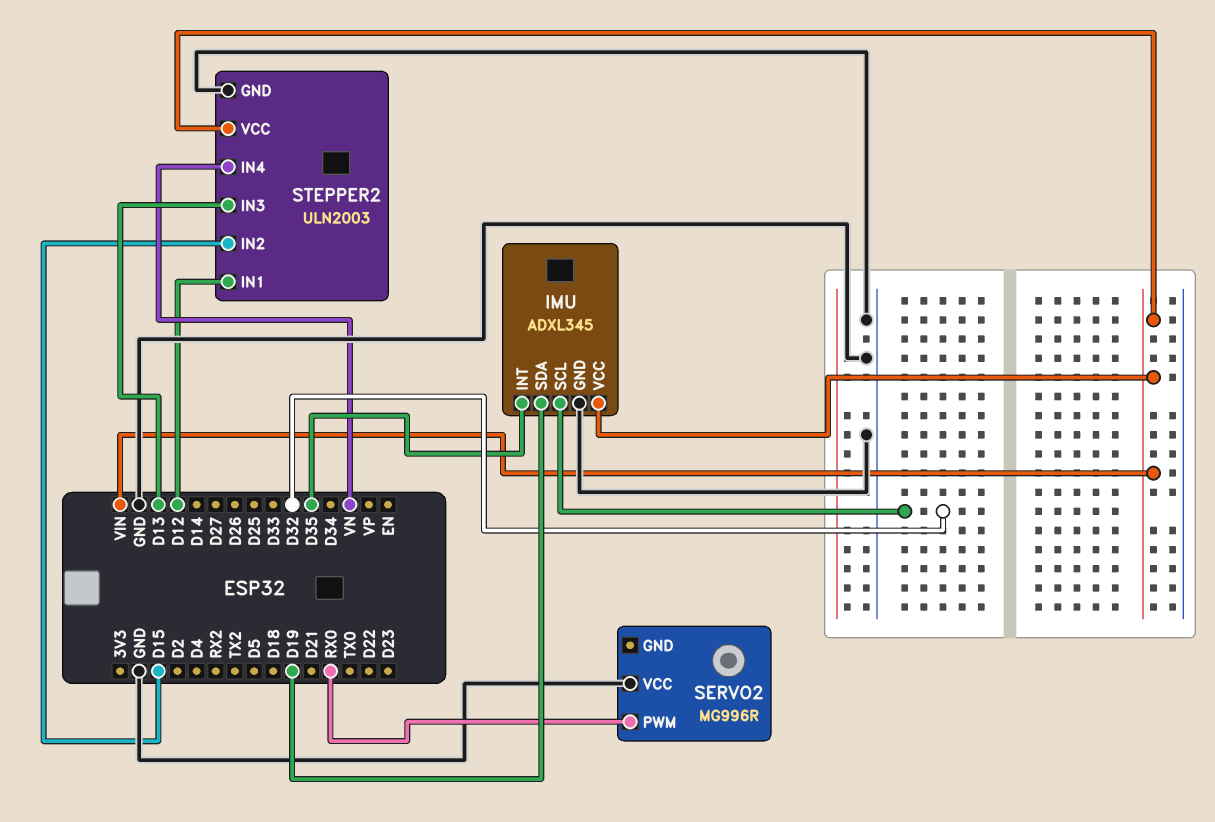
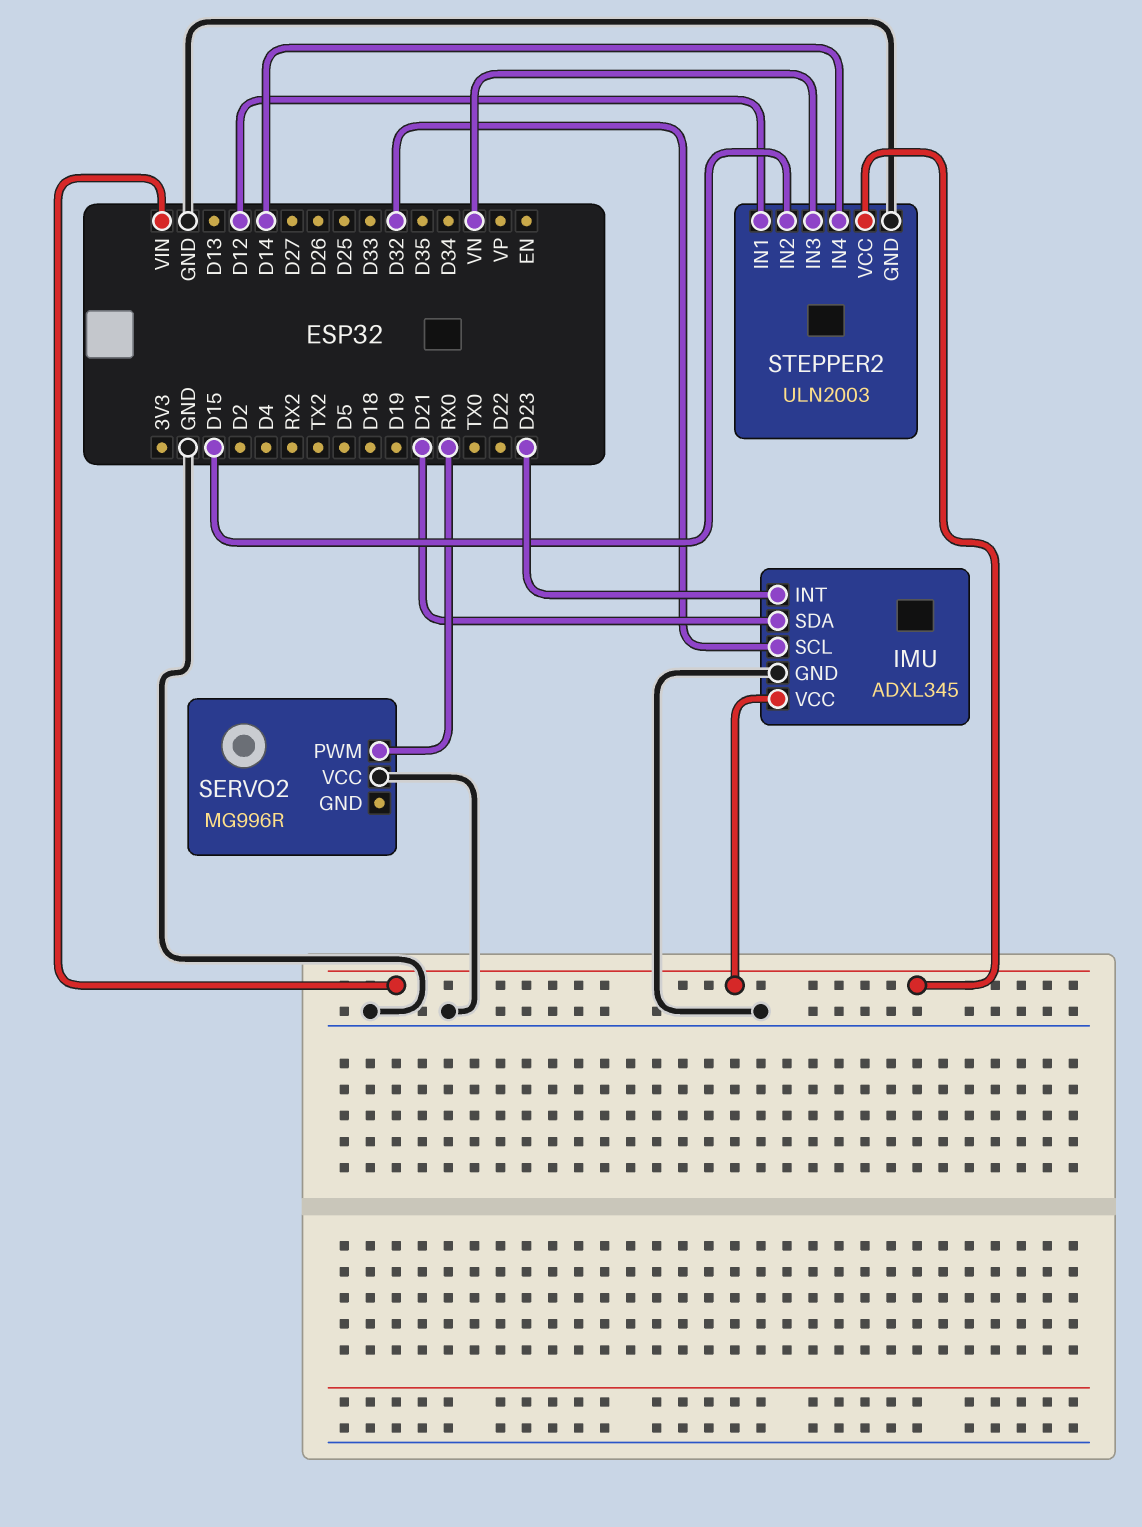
IMU pin INT: D35 -> D23
IMU pin SDA: D19 -> D21
STEPPER2 pin IN3: D13 -> VN
STEPPER2 pin IN4: VN -> D14

